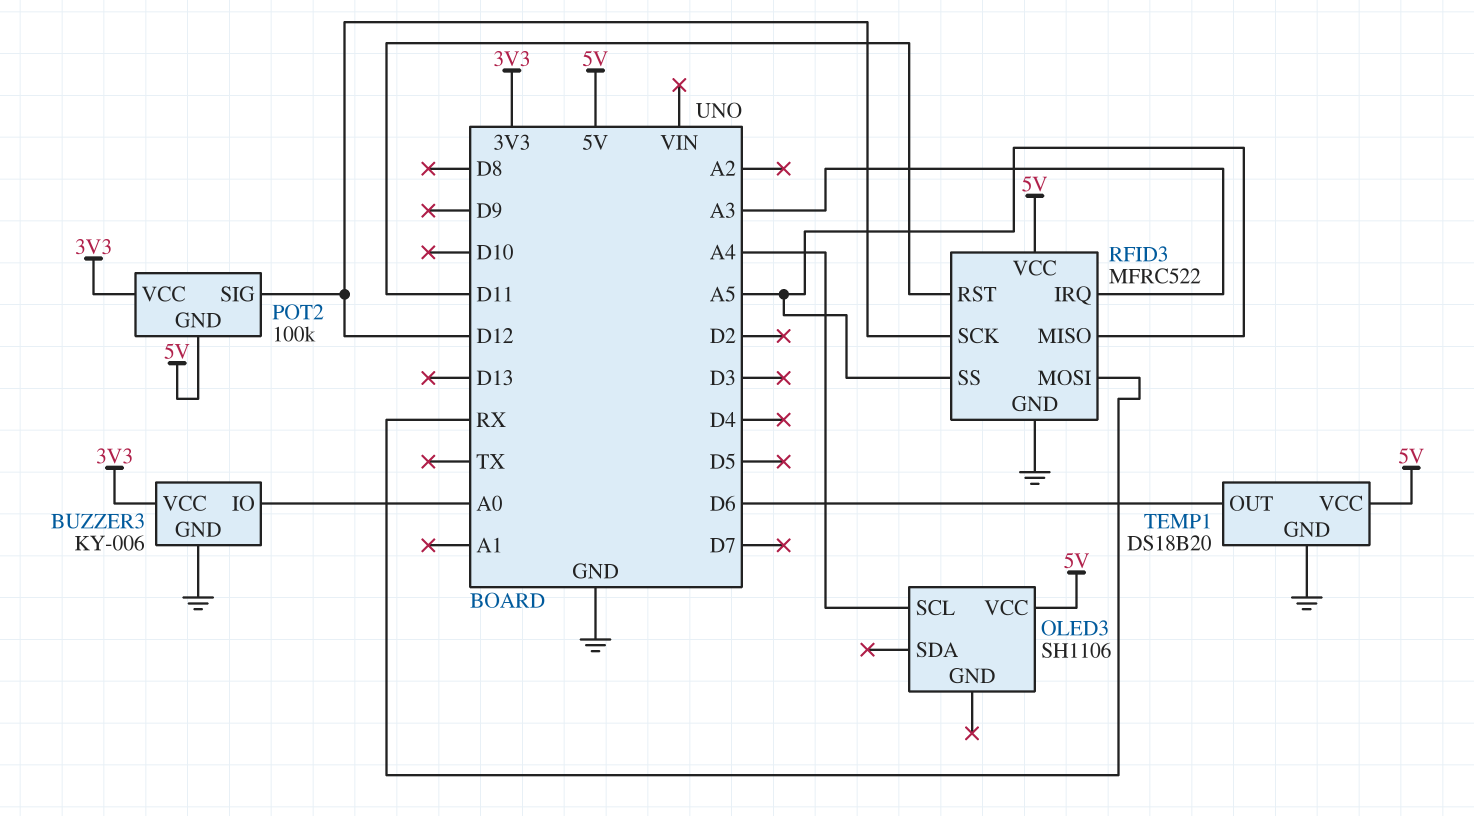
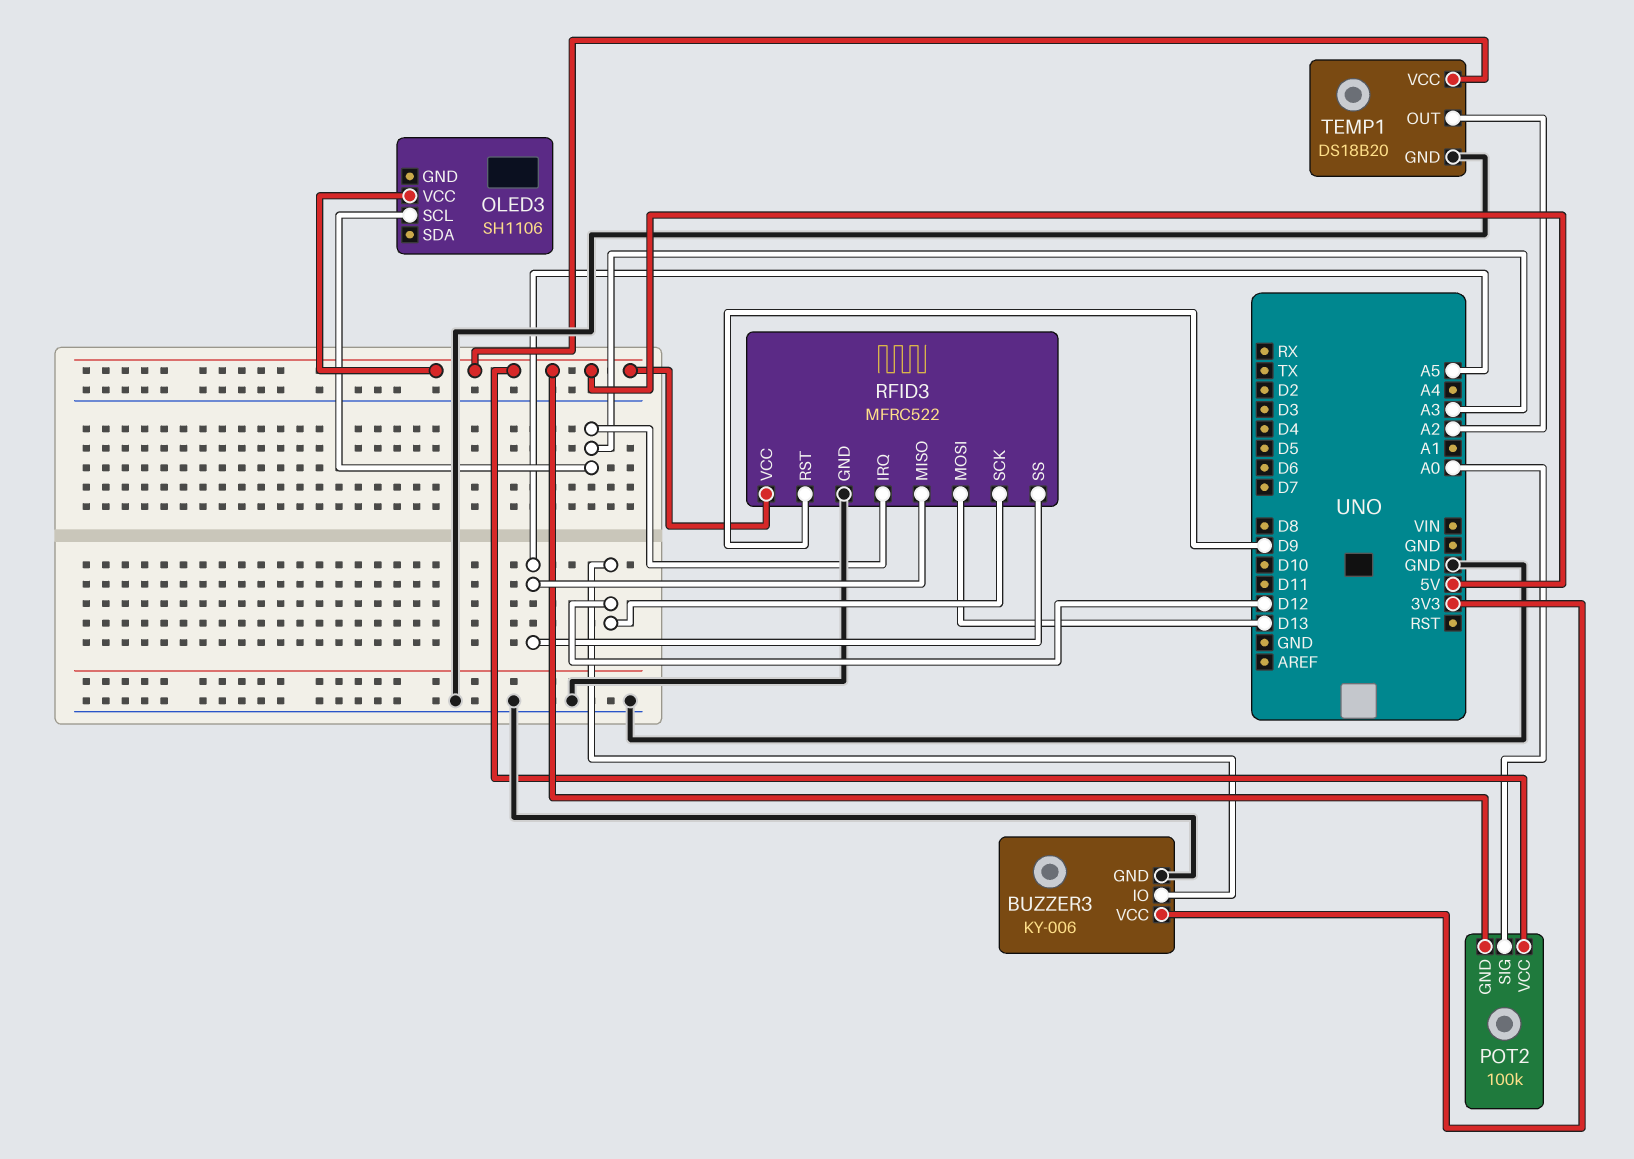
BUZZER3 pin IO: A0 -> D12
OLED3 pin SCL: A4 -> A3
POT2 pin SIG: D12 -> A0
POT2 pin VCC: 3V3 -> 5V
RFID3 pin MOSI: RX -> D13
RFID3 pin RST: D11 -> D9
TEMP1 pin OUT: D6 -> A2

